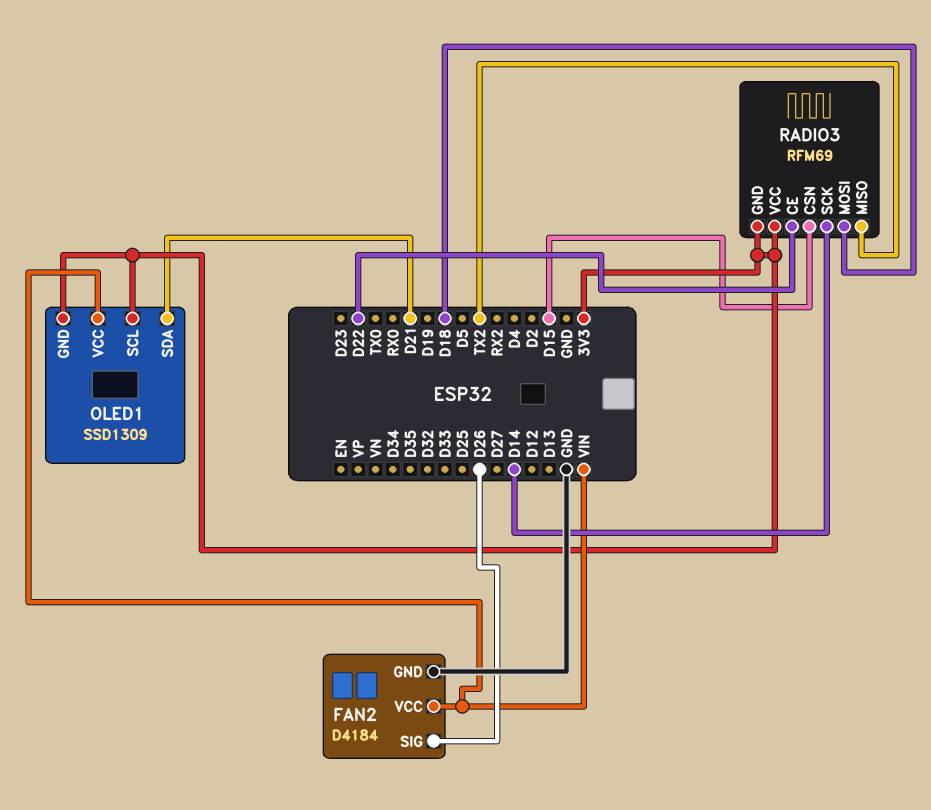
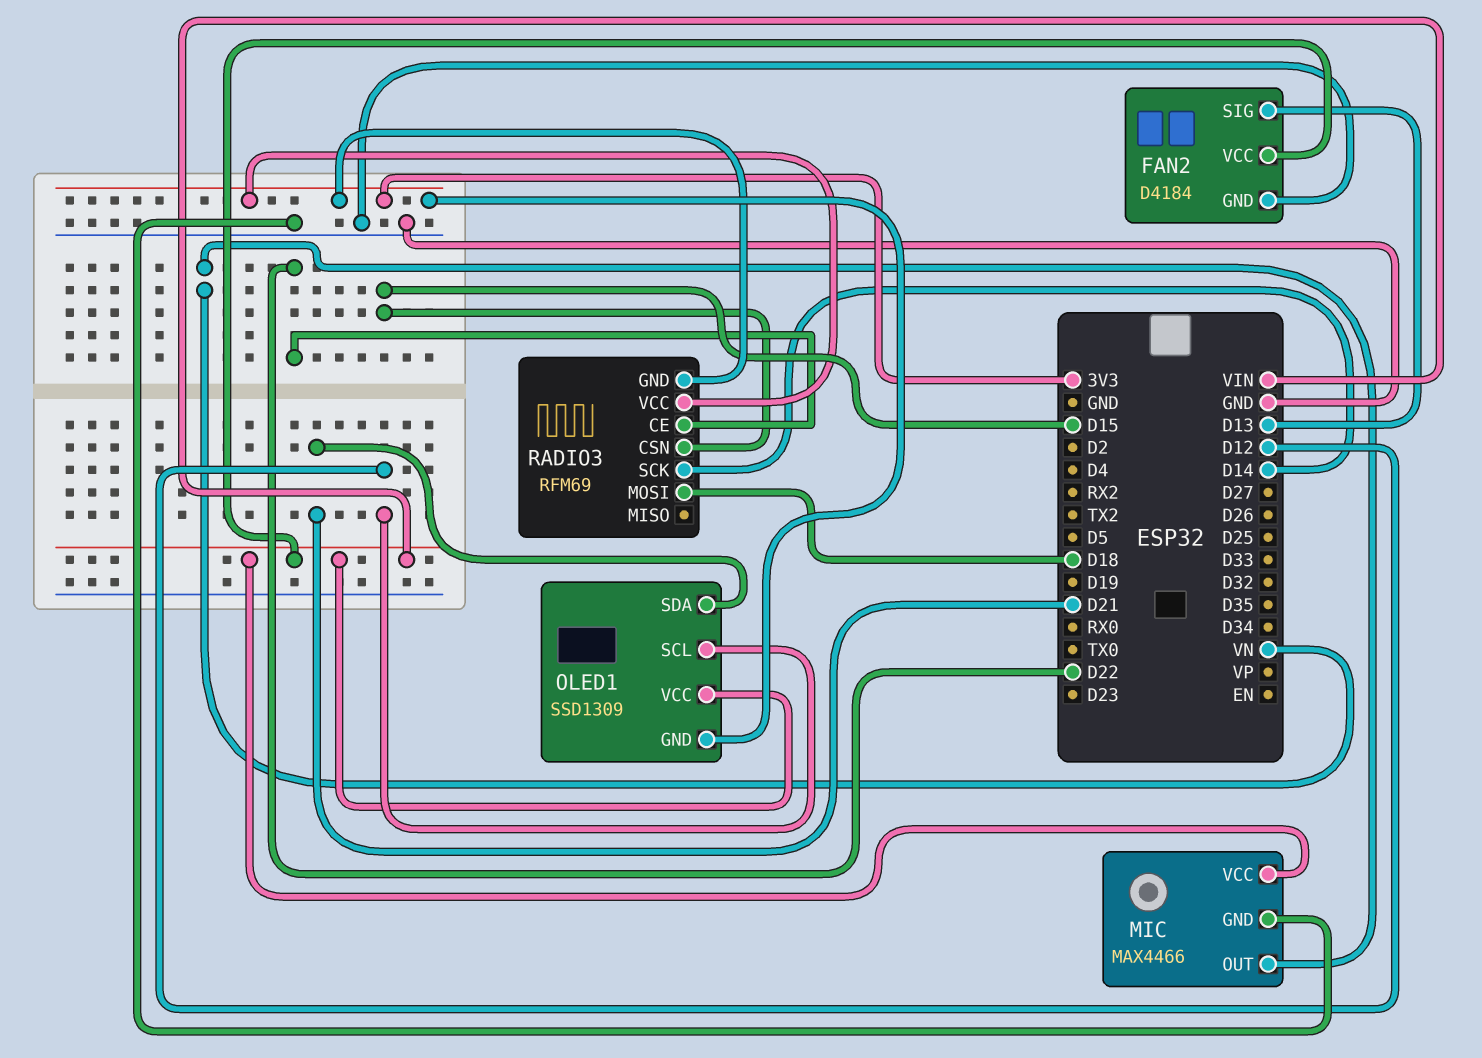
FAN2 pin SIG: D26 -> D13
MIC: none -> MAX4466
MIC pin GND: none -> GND
MIC pin OUT: none -> VN
MIC pin VCC: none -> VIN
OLED1 pin SCL: 3V3 -> D12
RADIO3 pin MISO: TX2 -> none

